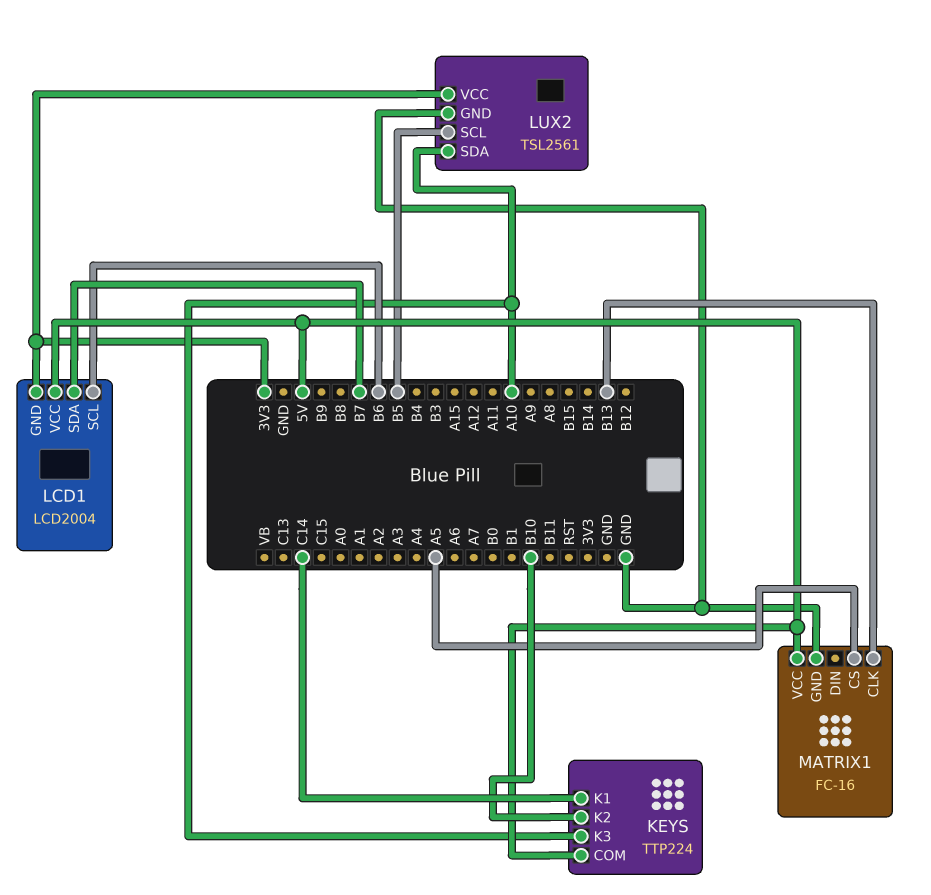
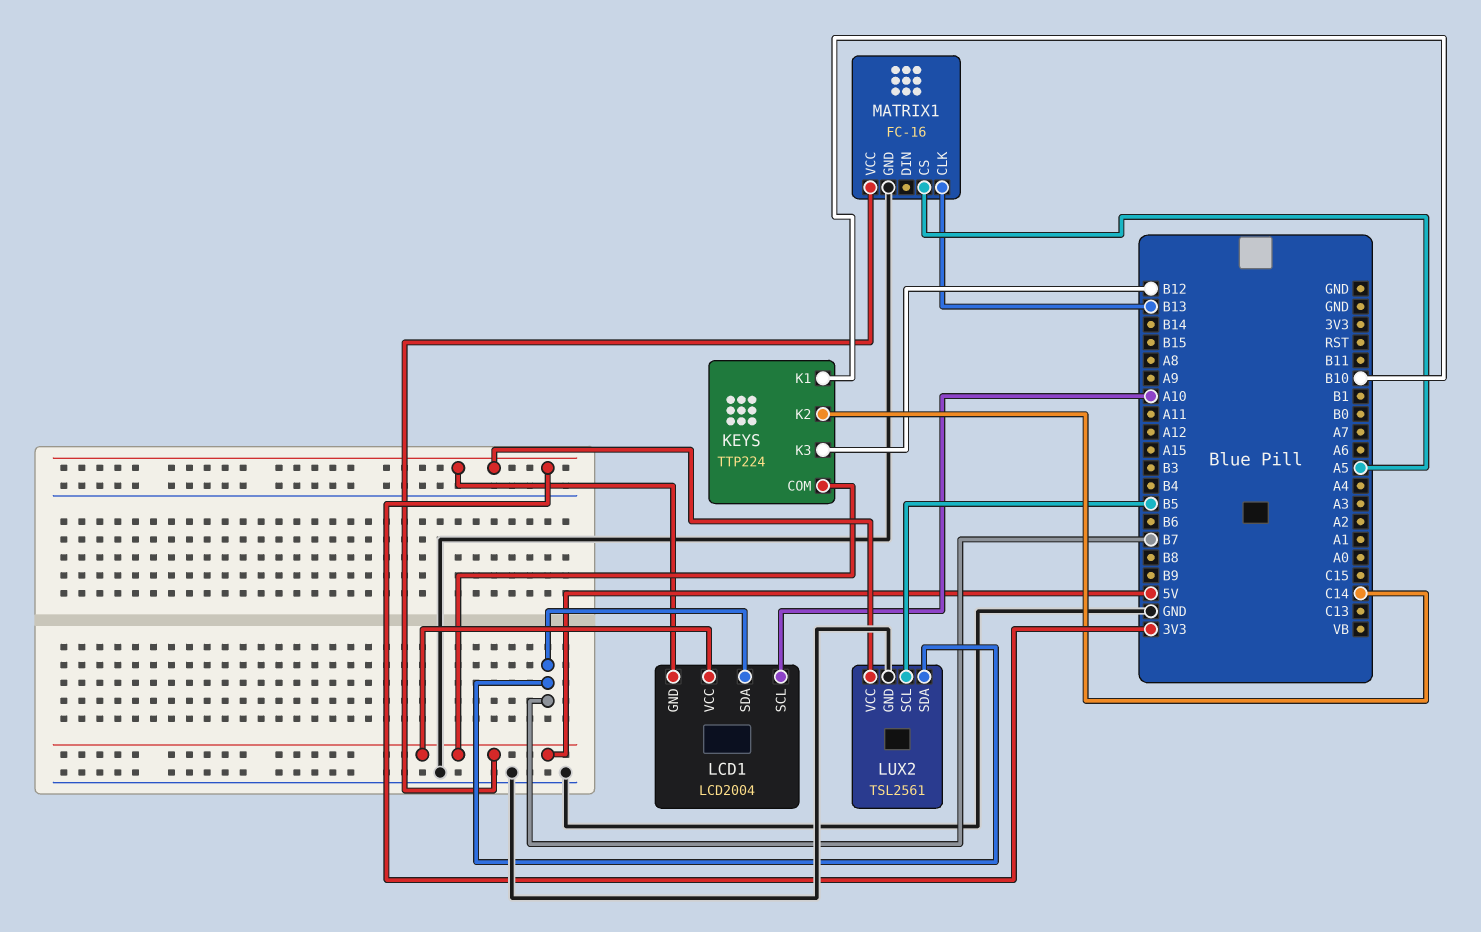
KEYS pin K1: C14 -> B10
KEYS pin K2: B10 -> C14
KEYS pin K3: A10 -> B12
LCD1 pin SCL: B6 -> A10
LUX2 pin SDA: A10 -> B7

